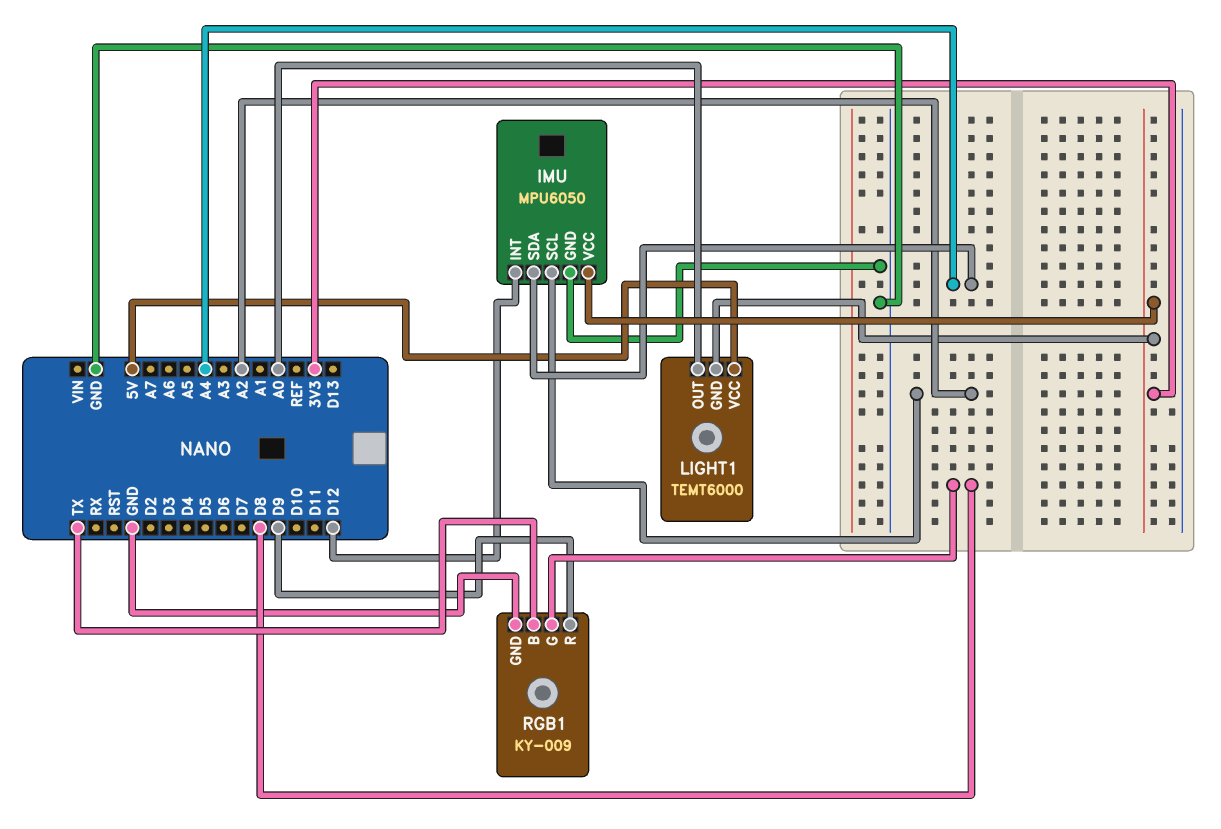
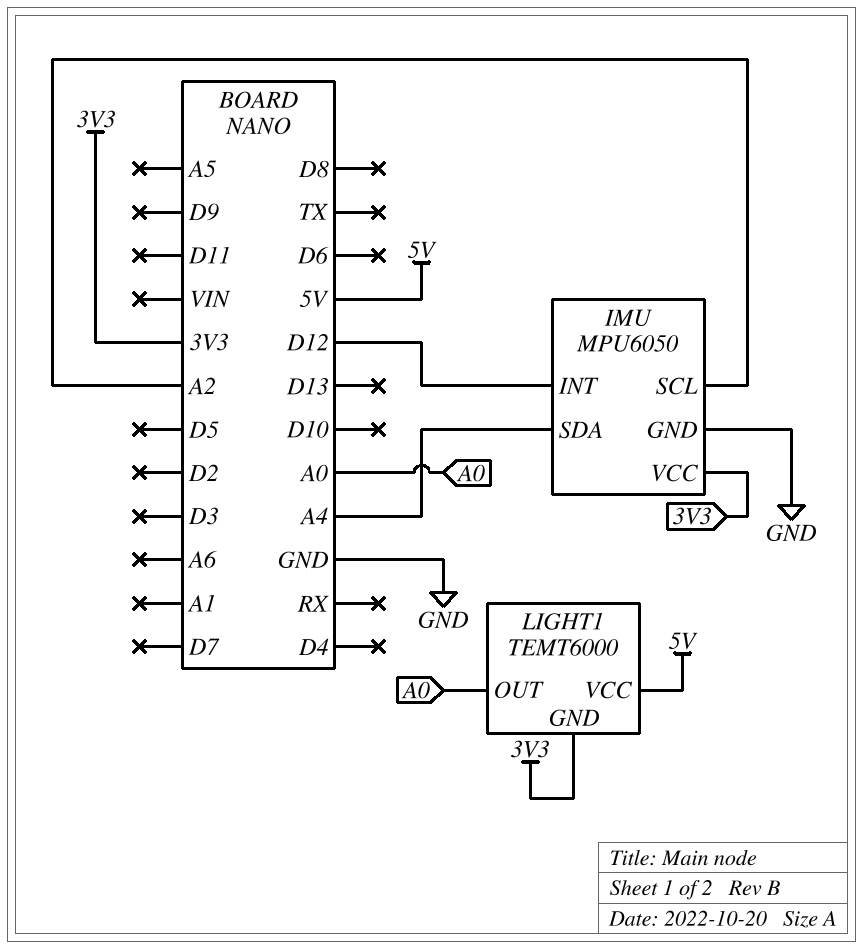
RGB1: KY-009 -> none
RGB1 pin B: TX -> none
RGB1 pin G: D8 -> none
RGB1 pin GND: GND -> none
RGB1 pin R: D9 -> none

